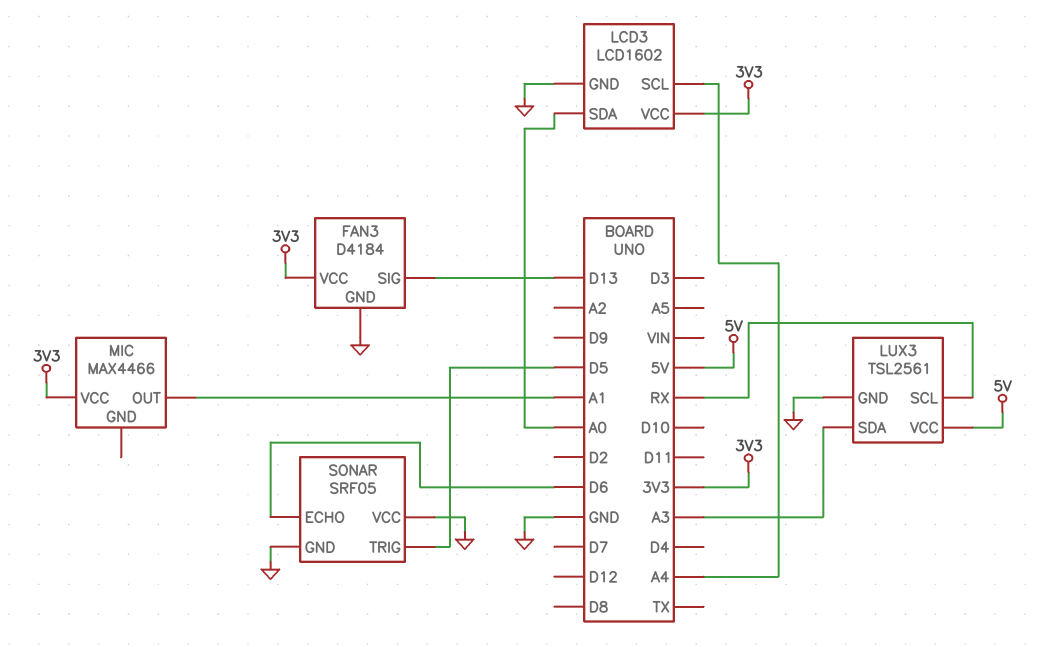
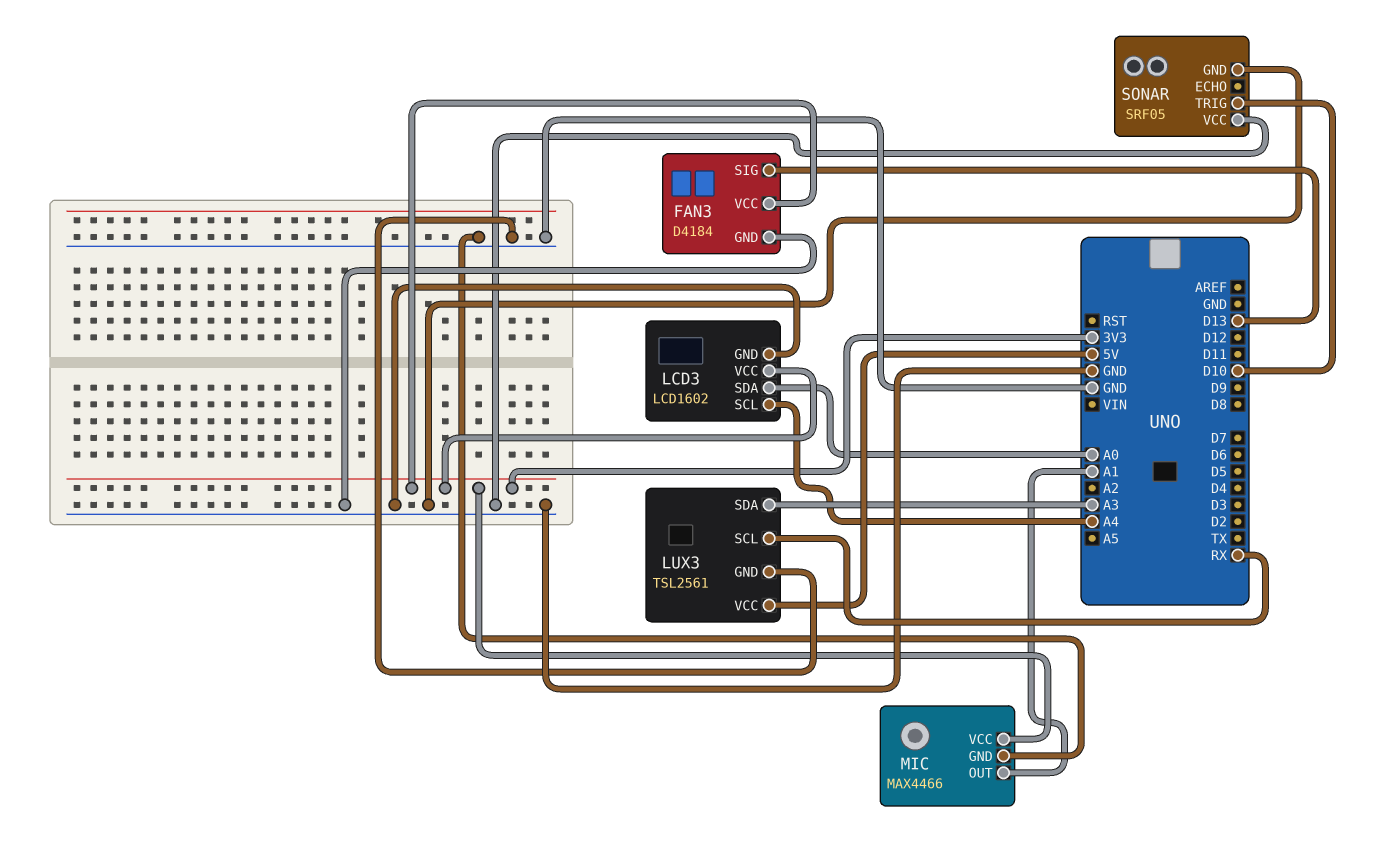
MIC pin GND: none -> GND
SONAR pin ECHO: D6 -> none
SONAR pin TRIG: D5 -> D10

